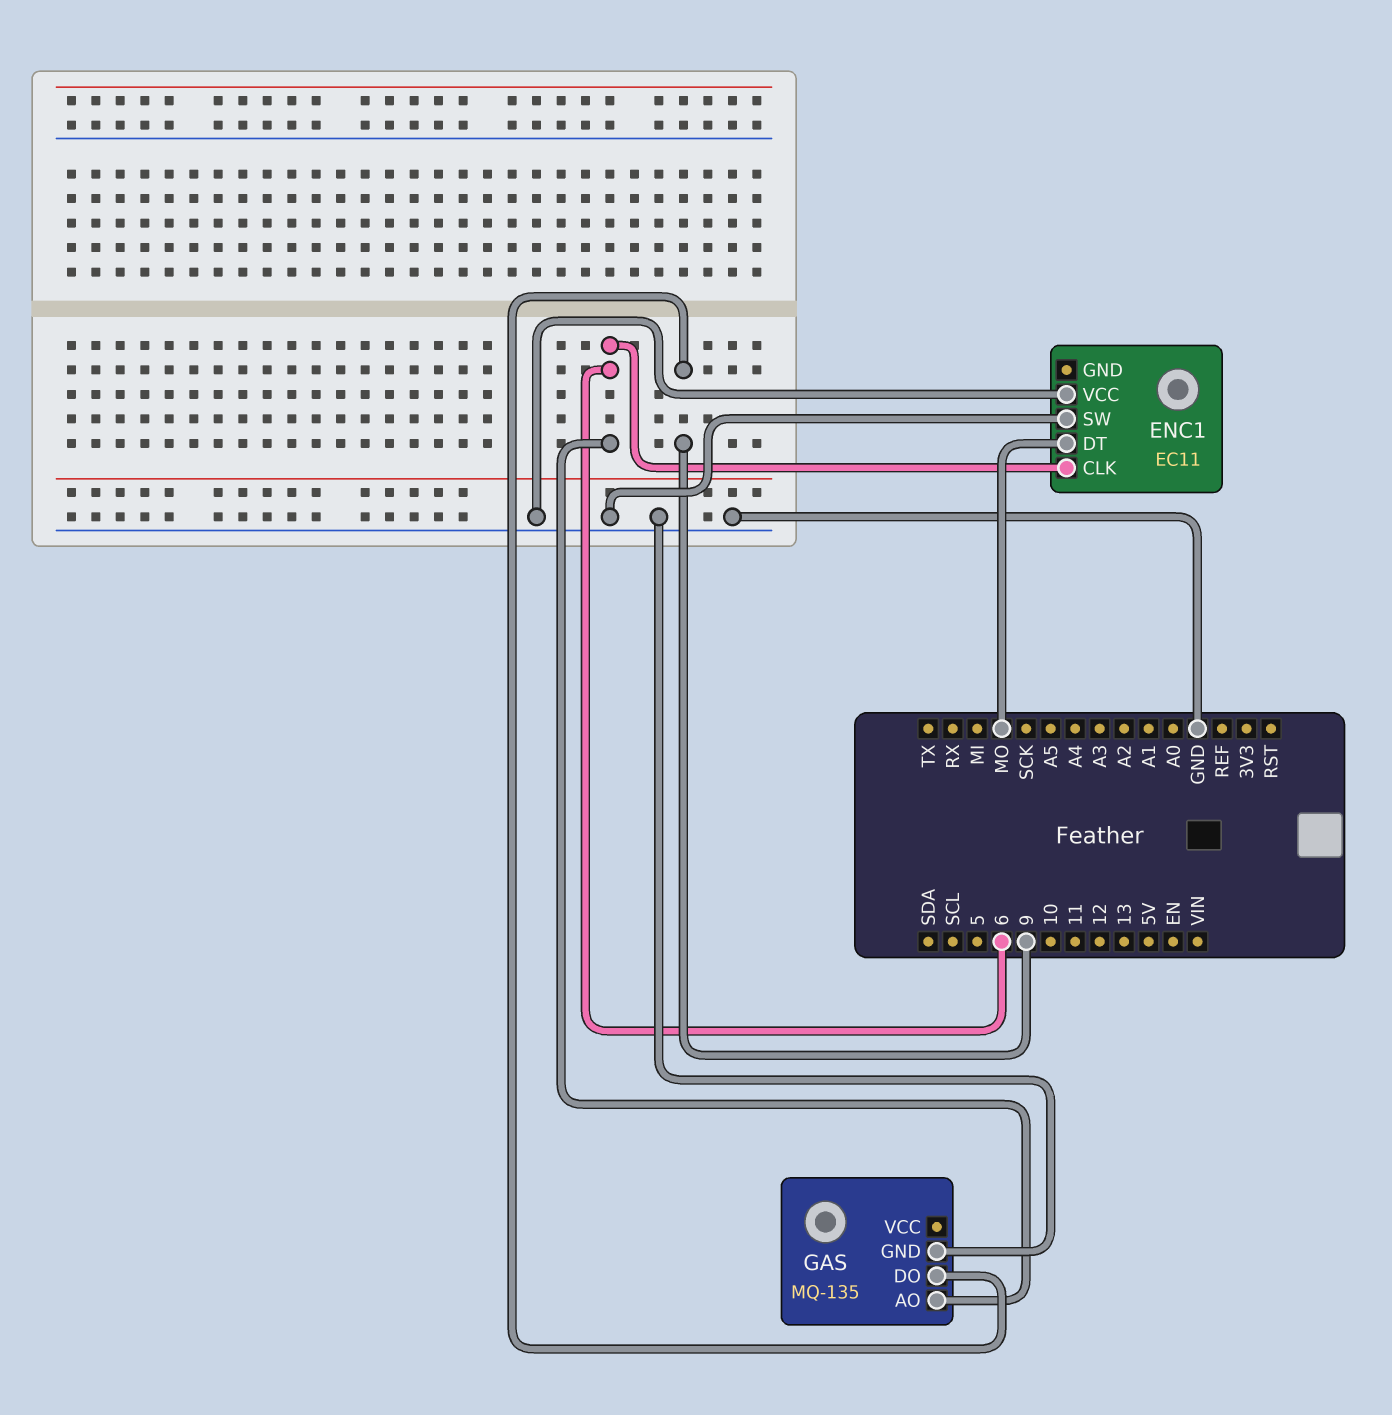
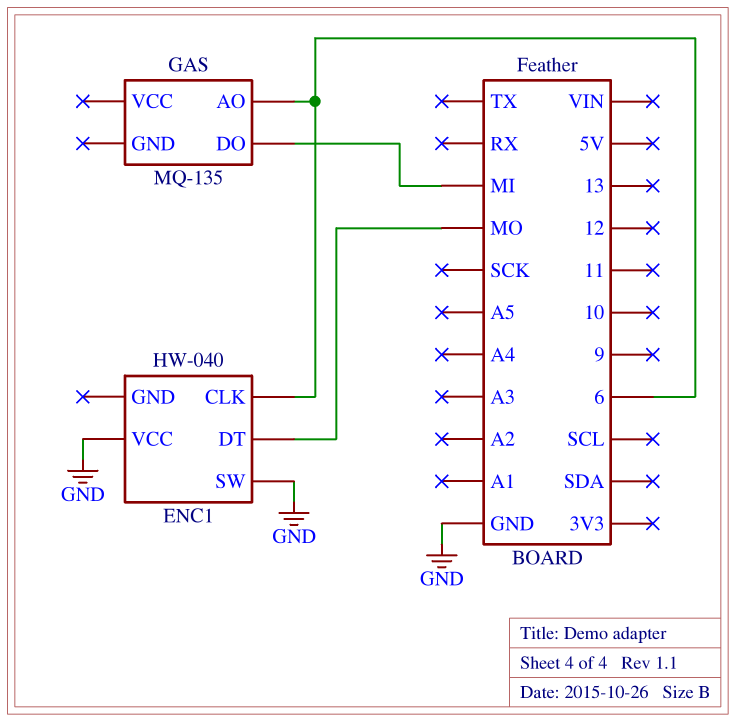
ENC1: EC11 -> HW-040
GAS pin DO: 9 -> MI
GAS pin GND: GND -> none

